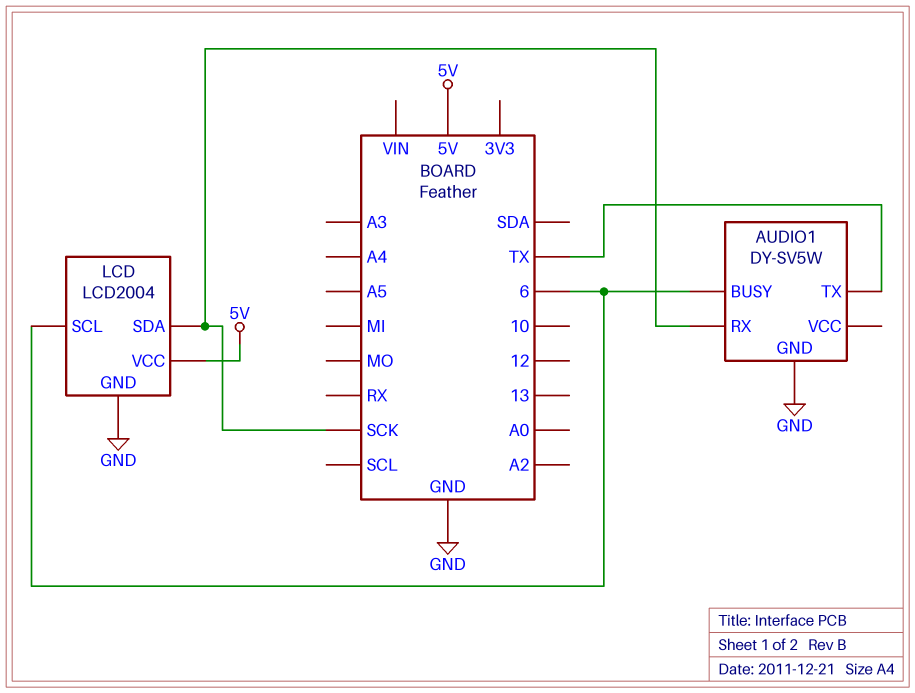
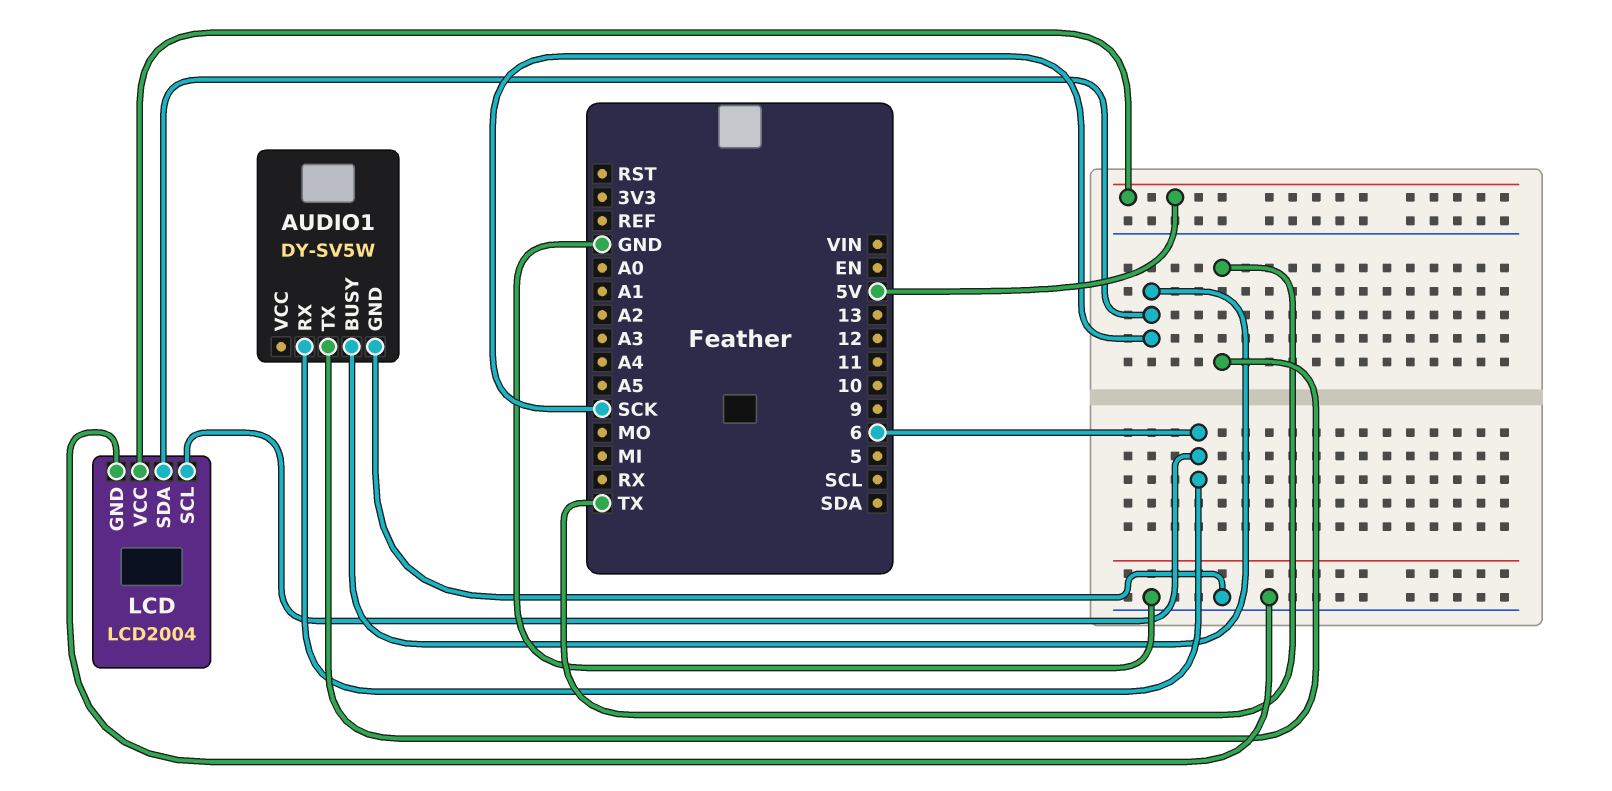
AUDIO1 pin BUSY: 6 -> SCK
AUDIO1 pin RX: SCK -> 6

